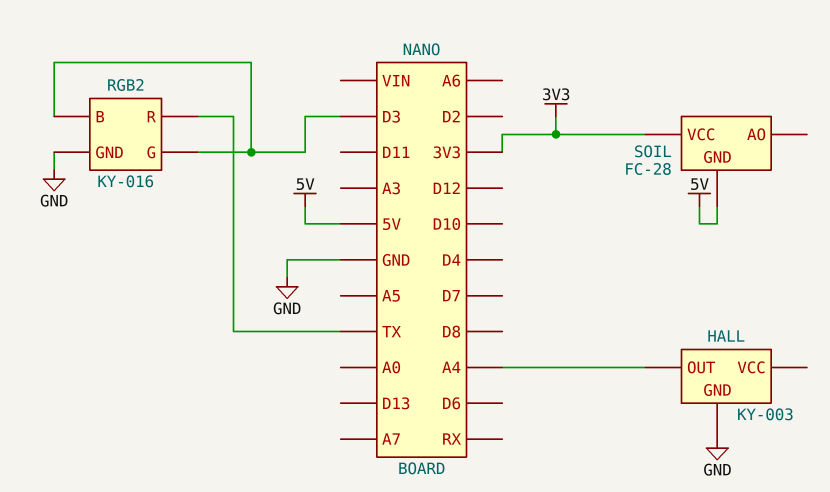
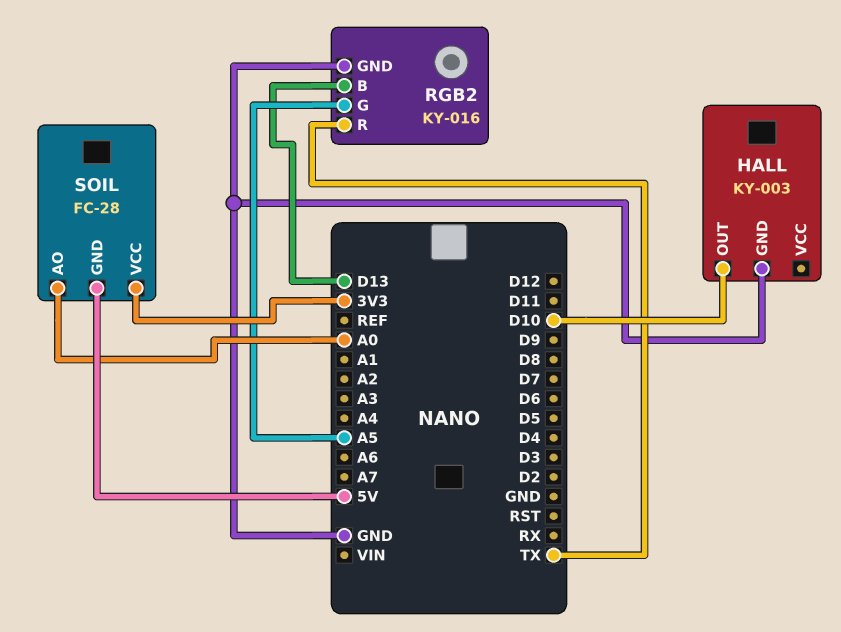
HALL pin OUT: A4 -> D10
RGB2 pin B: D3 -> D13
RGB2 pin G: D3 -> A5
SOIL pin AO: none -> A0

